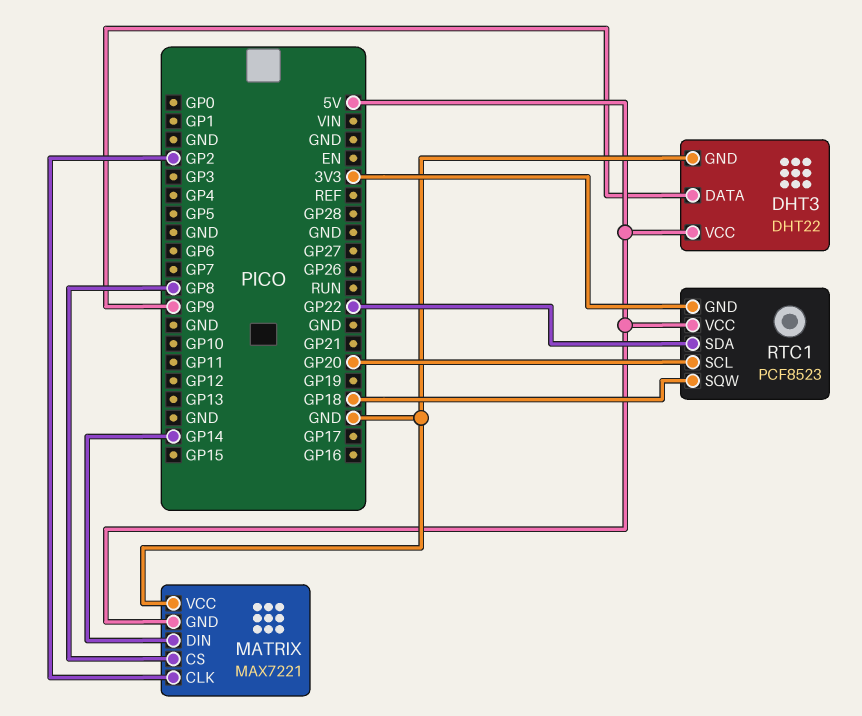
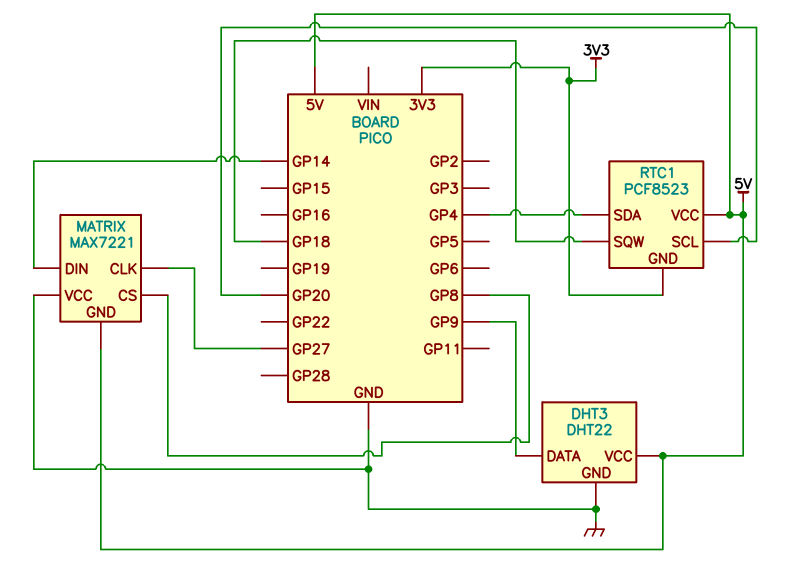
MATRIX pin CLK: GP2 -> GP27
RTC1 pin SDA: GP22 -> GP4

